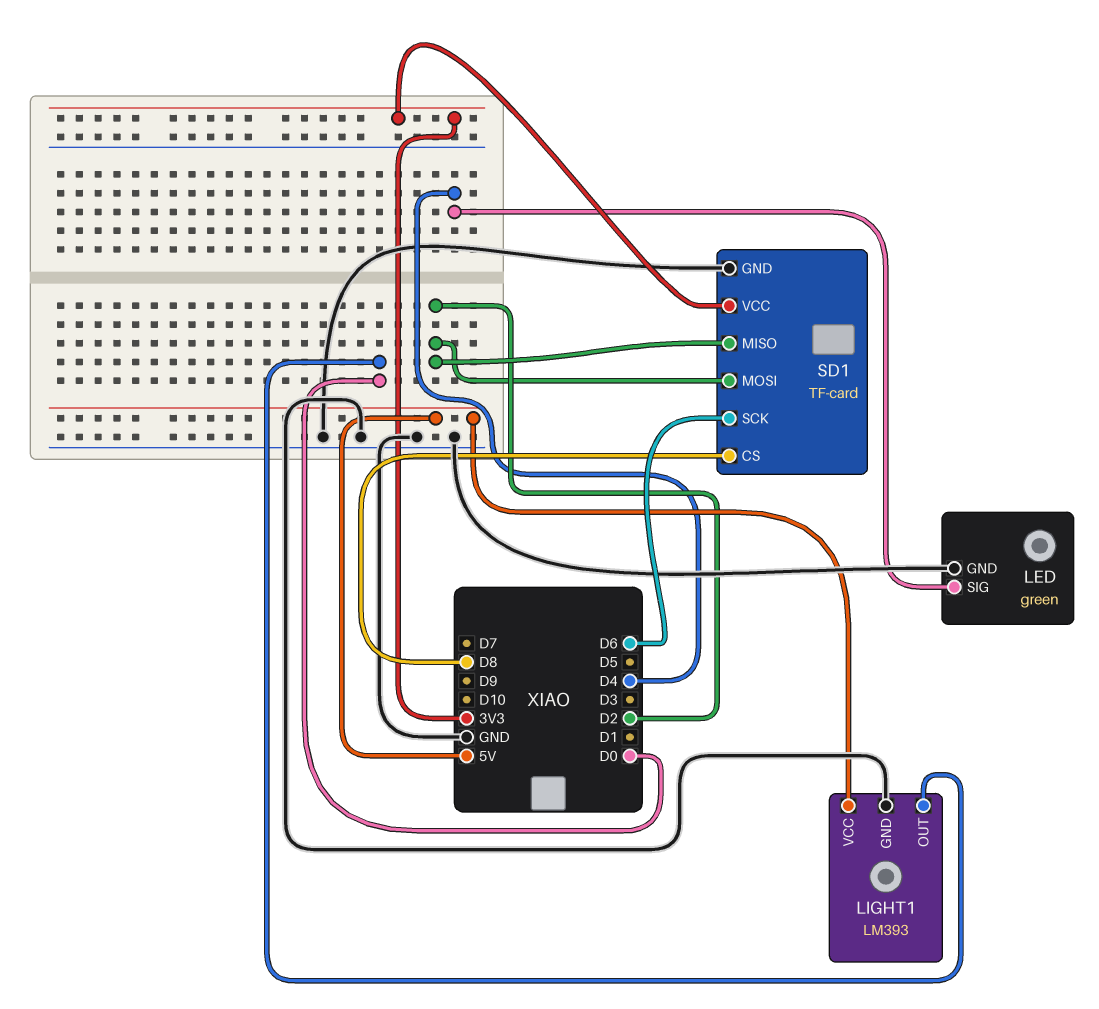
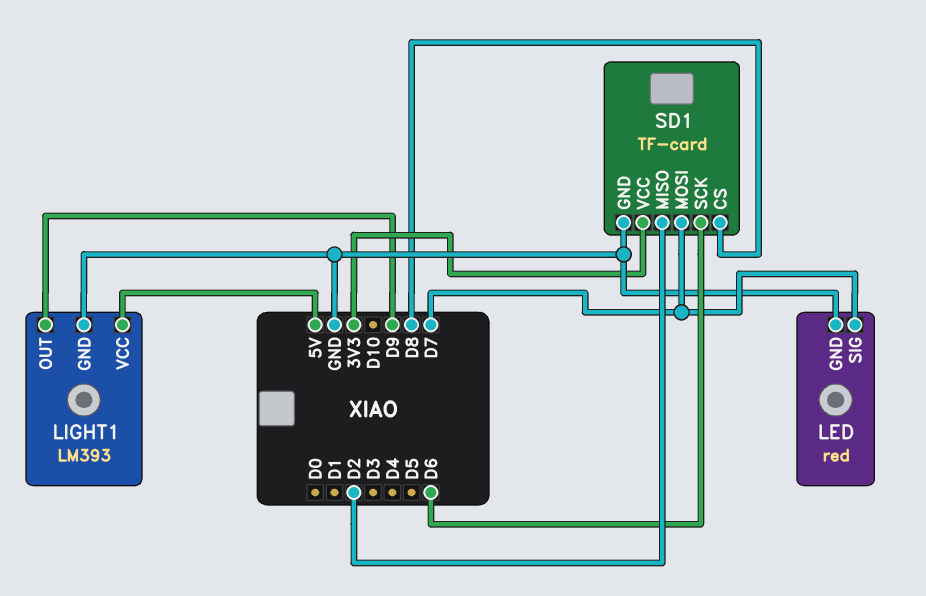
LED: green -> red
LED pin SIG: D4 -> D7
LIGHT1 pin OUT: D0 -> D9
SD1 pin MOSI: D2 -> D7

